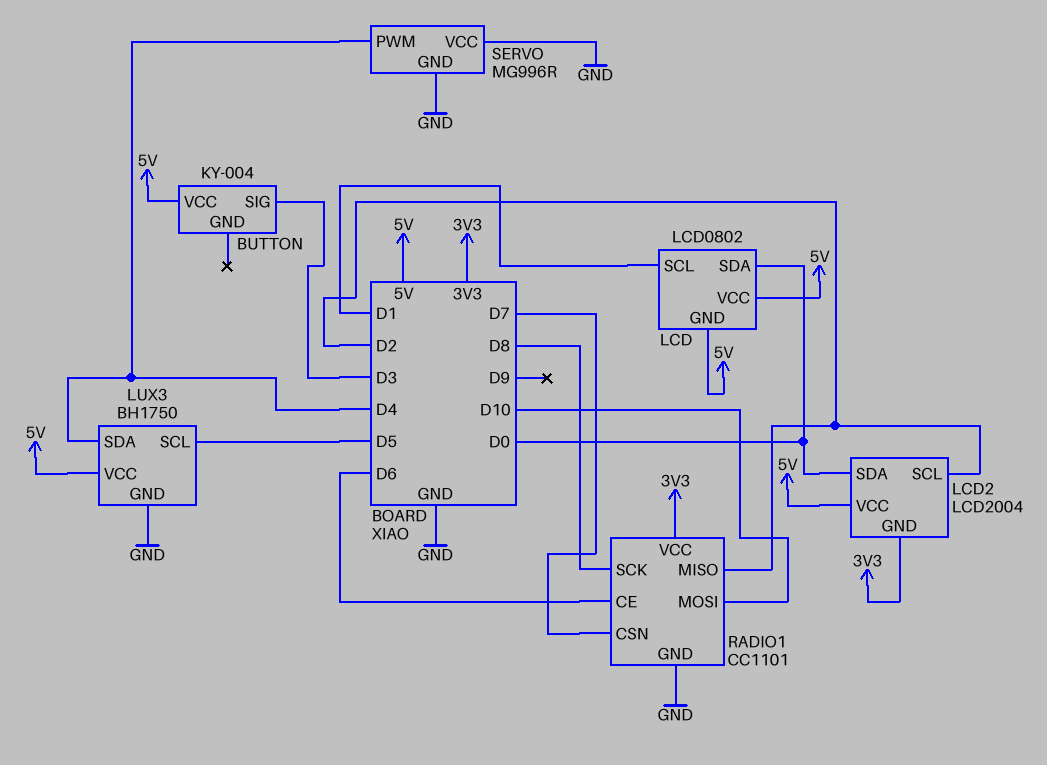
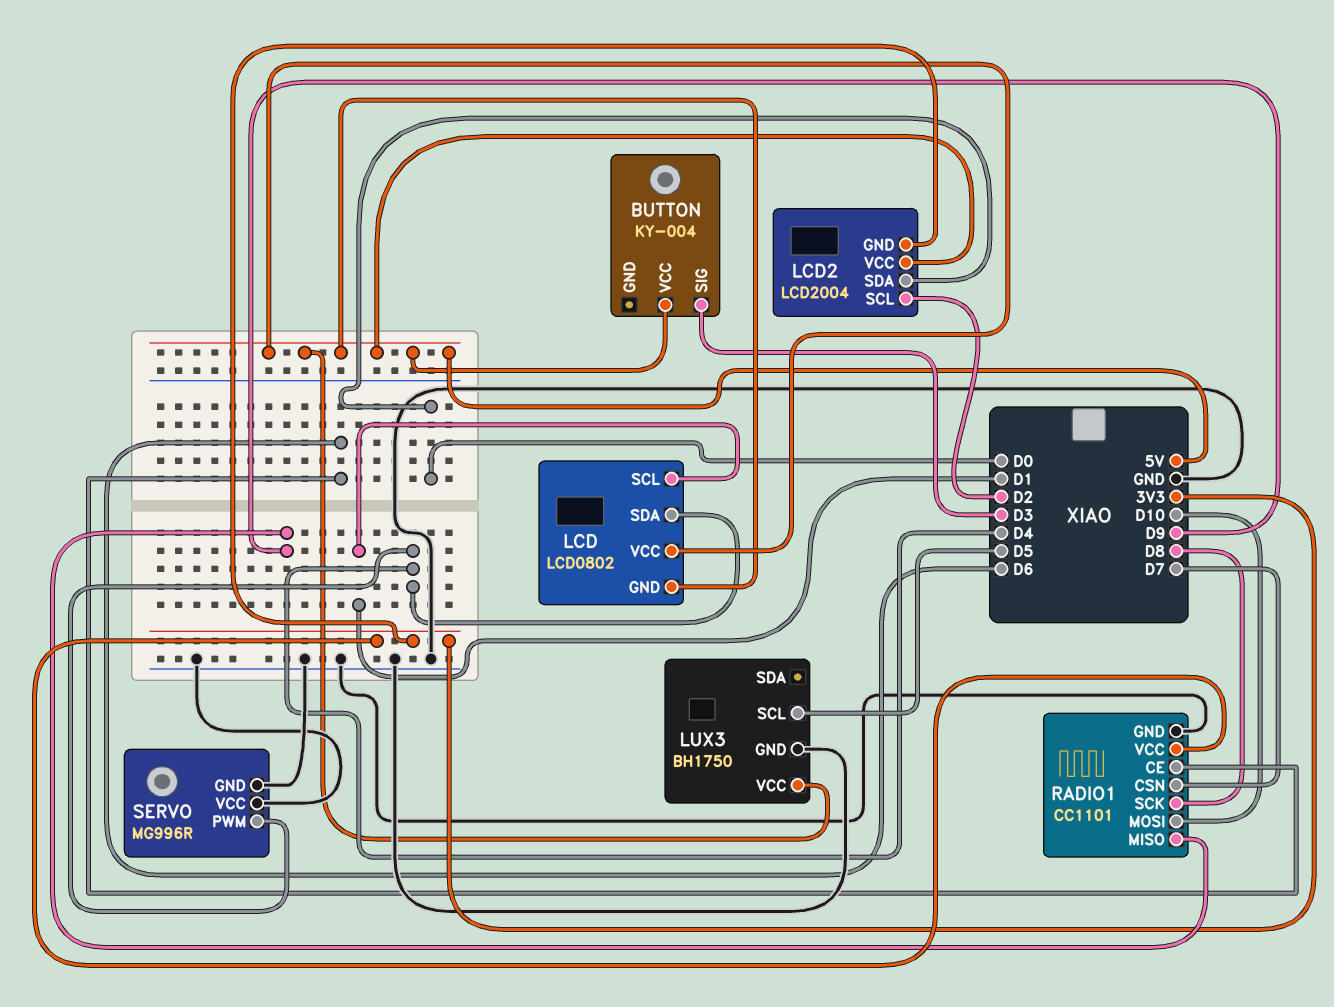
LCD pin SDA: D0 -> D4
LUX3 pin SDA: D4 -> none
RADIO1 pin MISO: D2 -> D9

